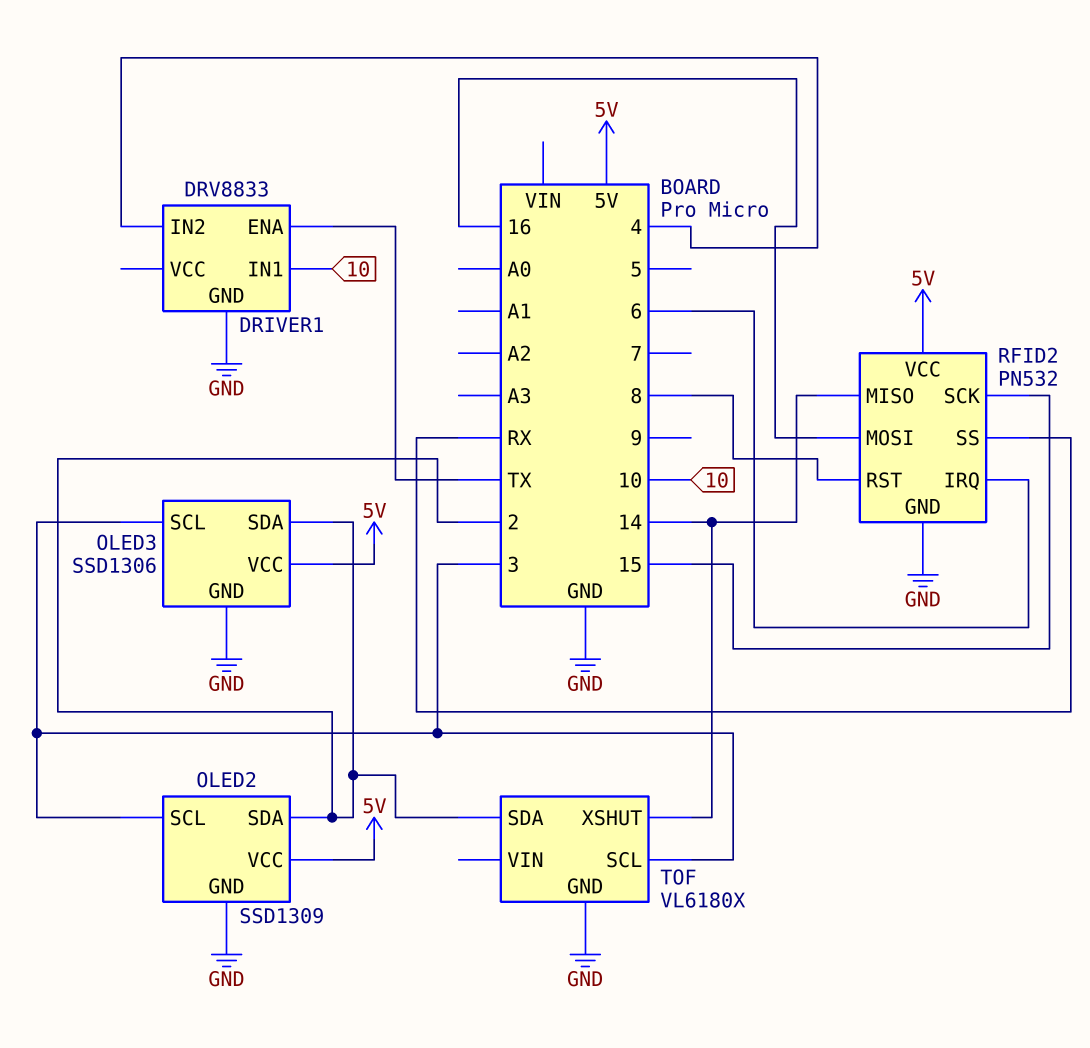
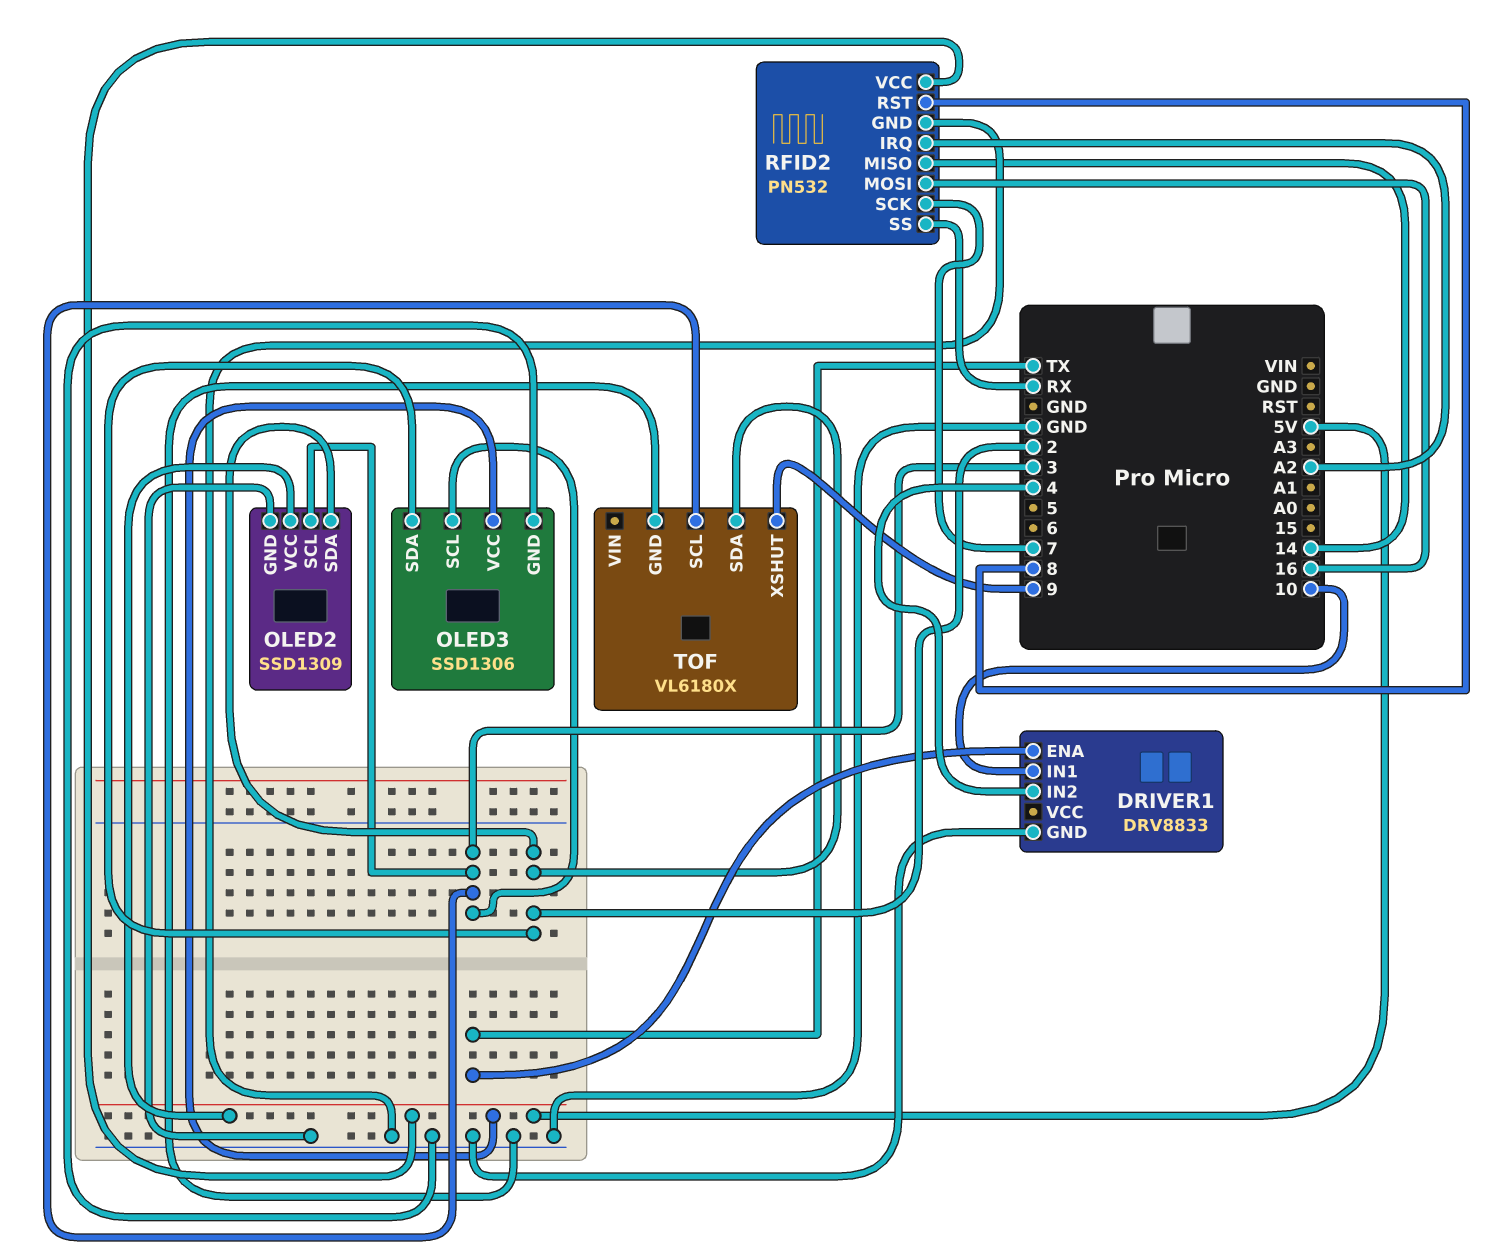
RFID2 pin IRQ: 6 -> A2
RFID2 pin SCK: 15 -> 7
TOF pin XSHUT: 14 -> 9

